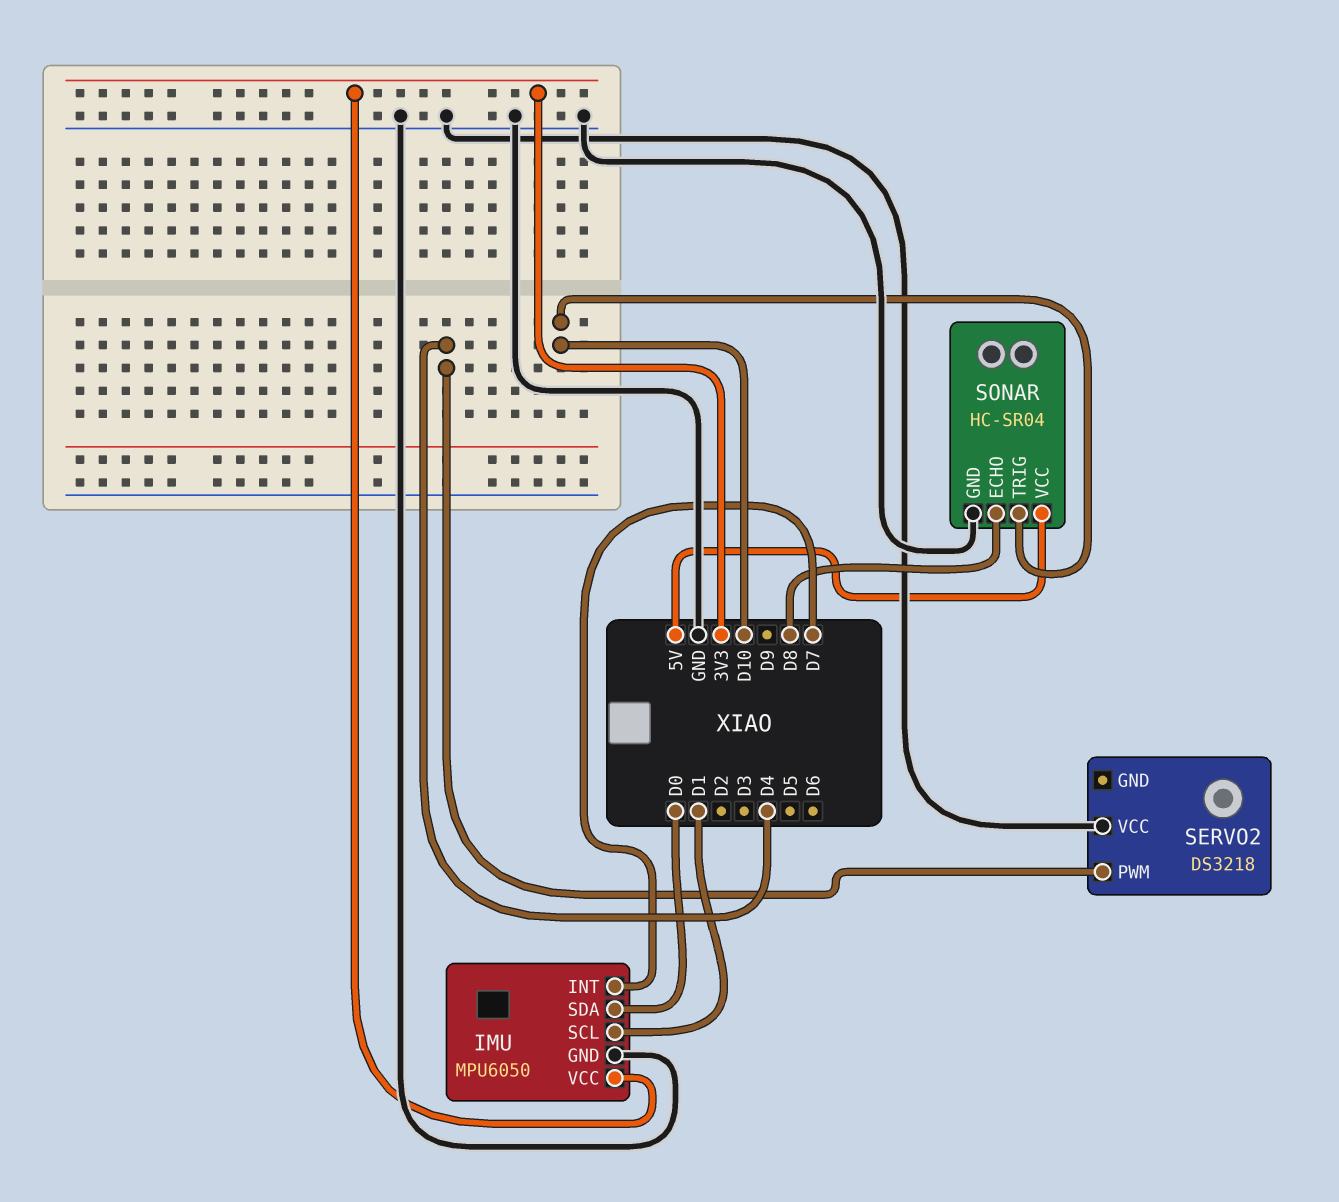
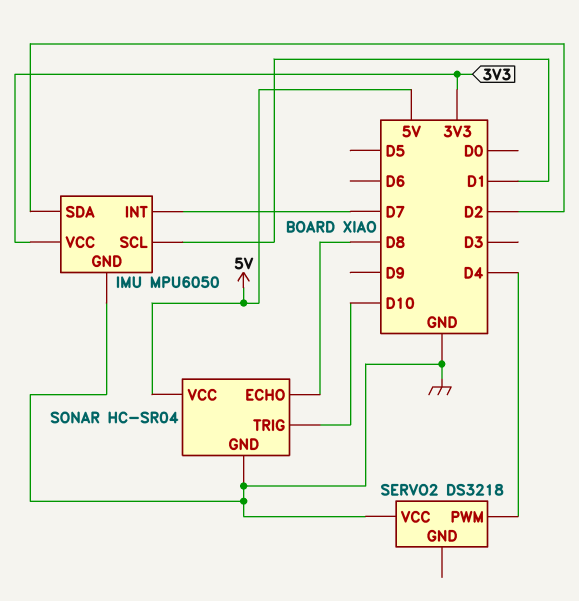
IMU pin SDA: D0 -> D2

